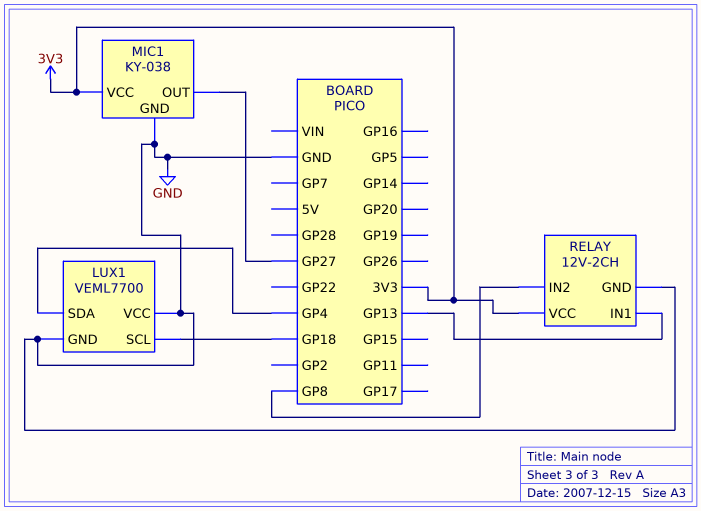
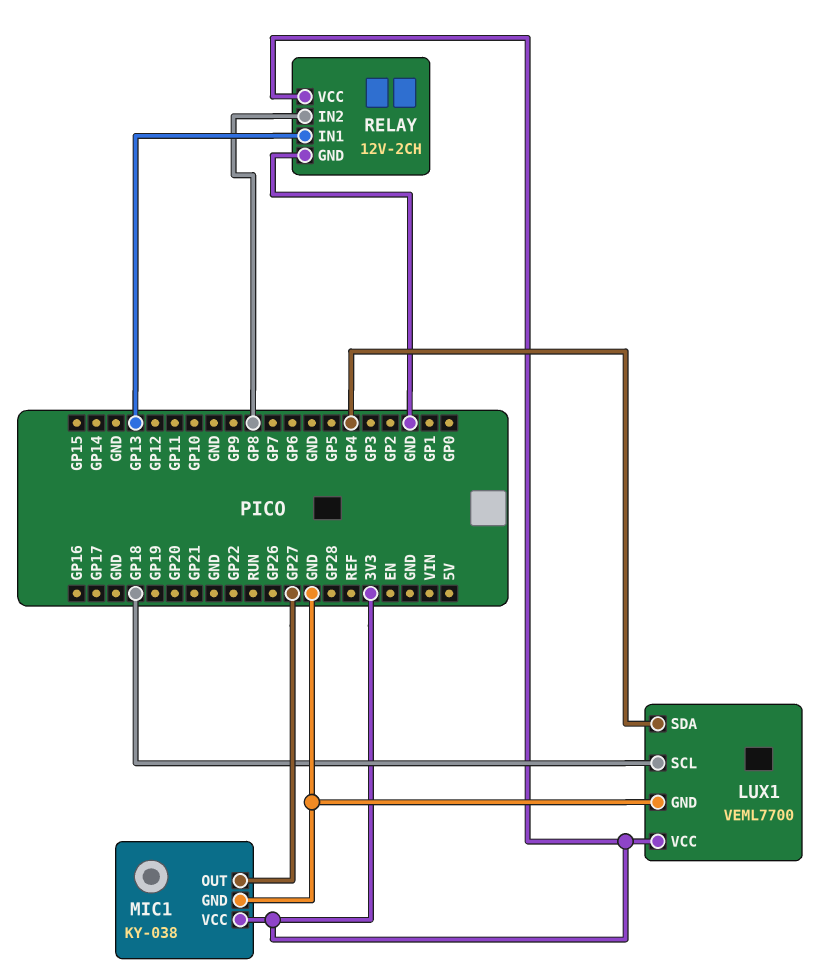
LUX1 pin VCC: GND -> 3V3

